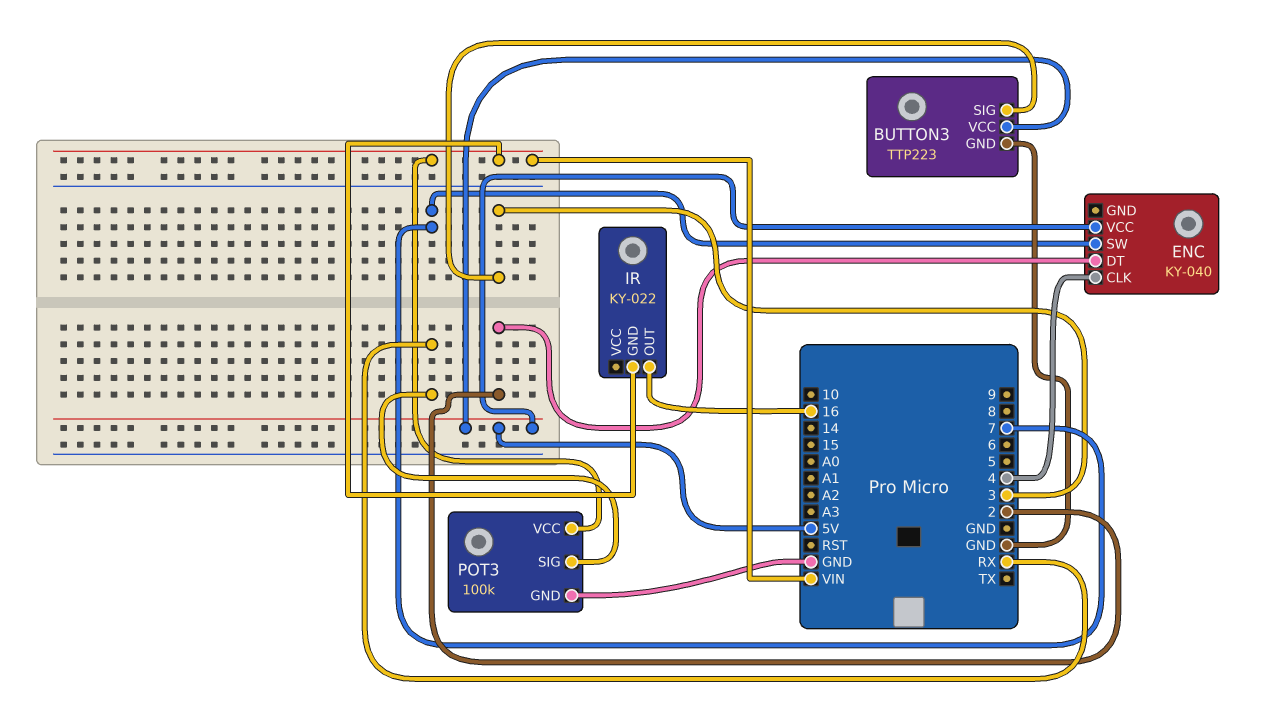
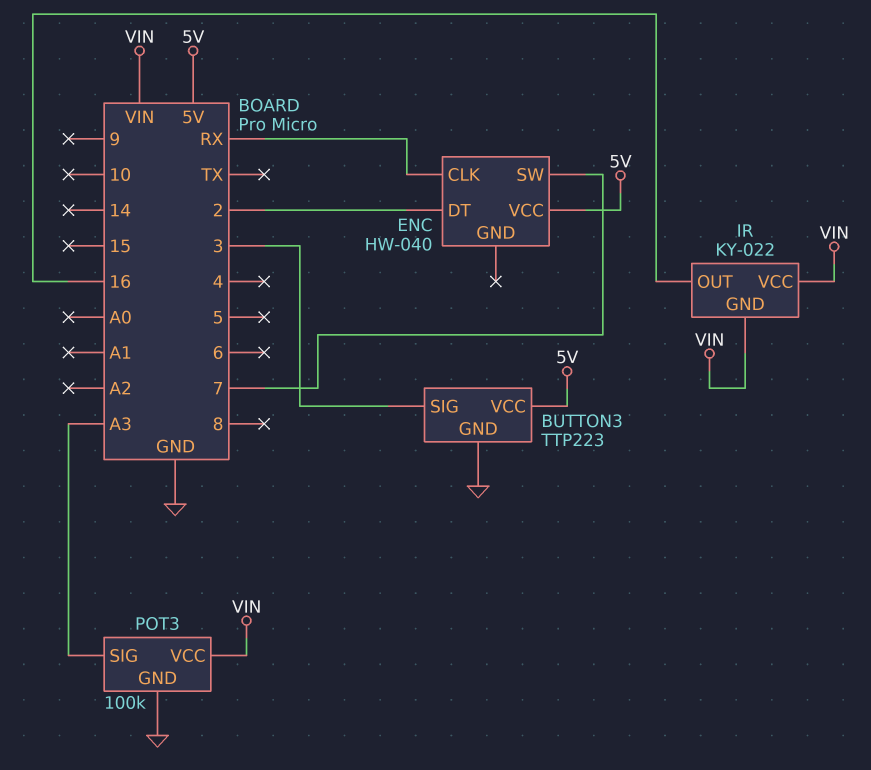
ENC: KY-040 -> HW-040
ENC pin CLK: 4 -> RX
IR pin VCC: none -> VIN
POT3 pin SIG: RX -> A3

